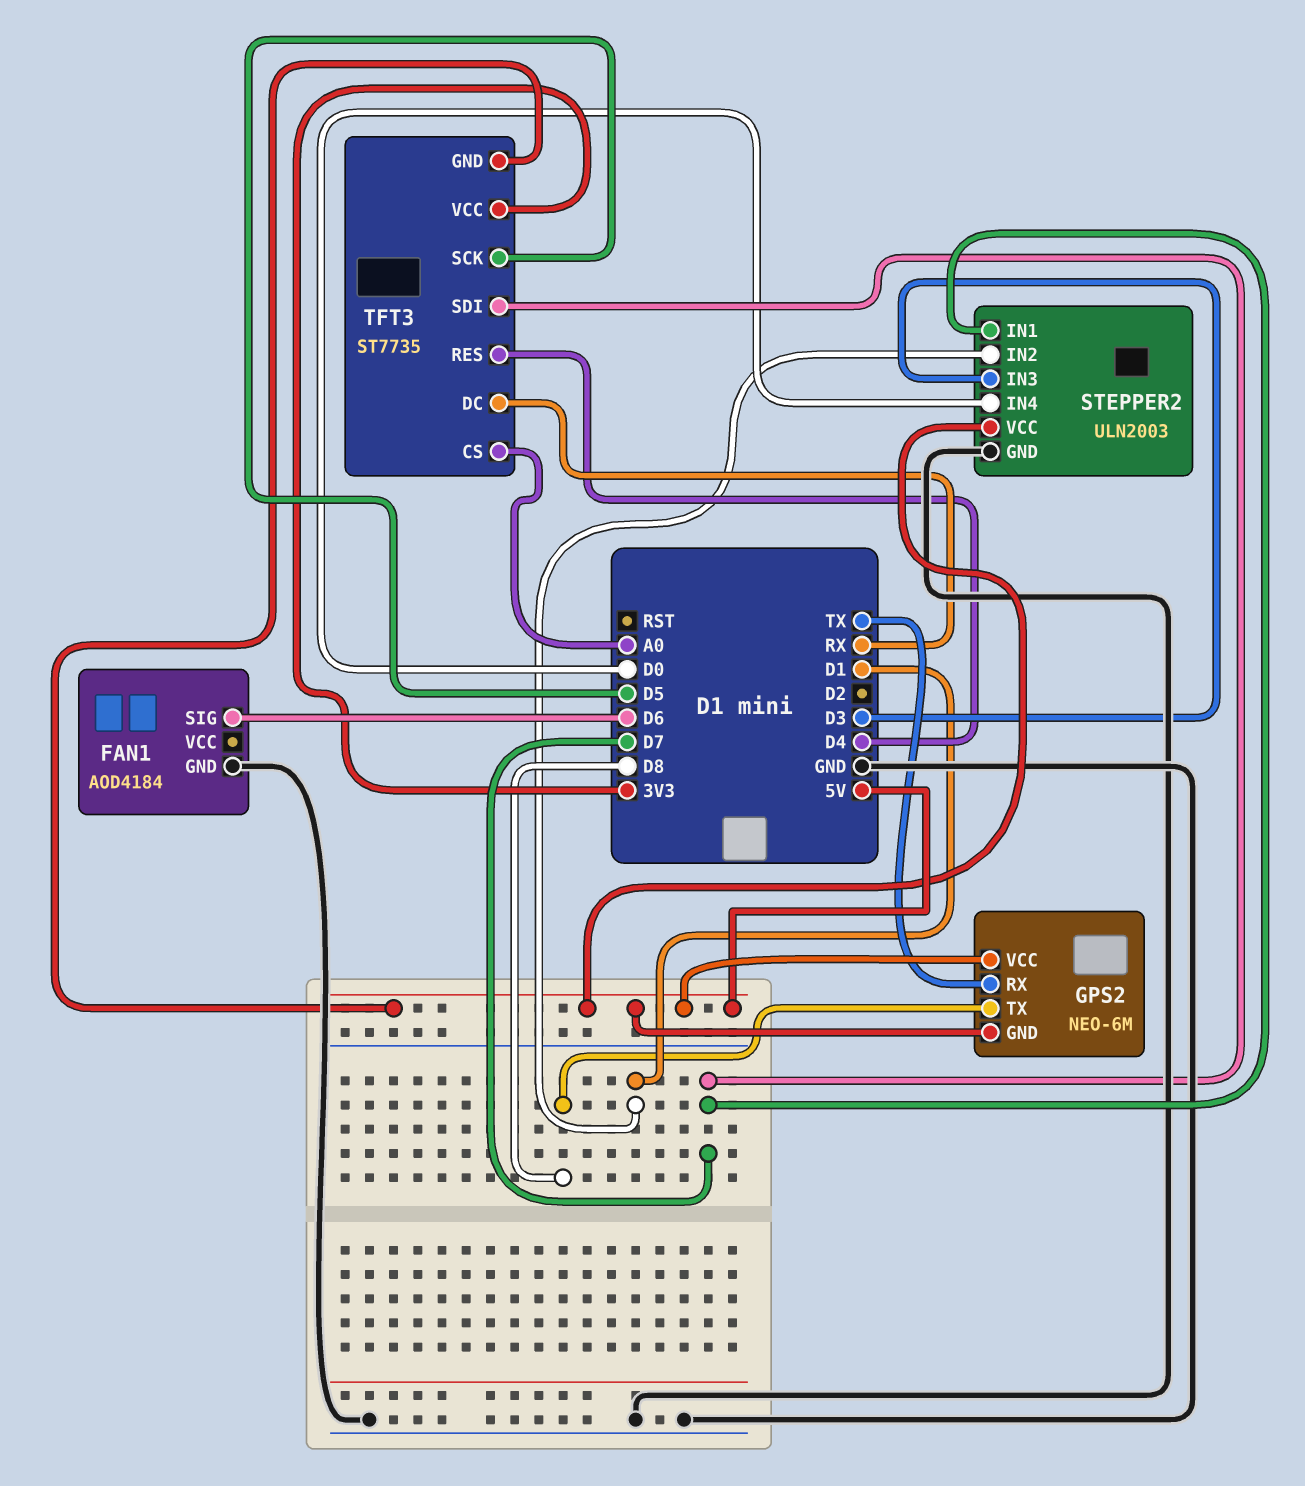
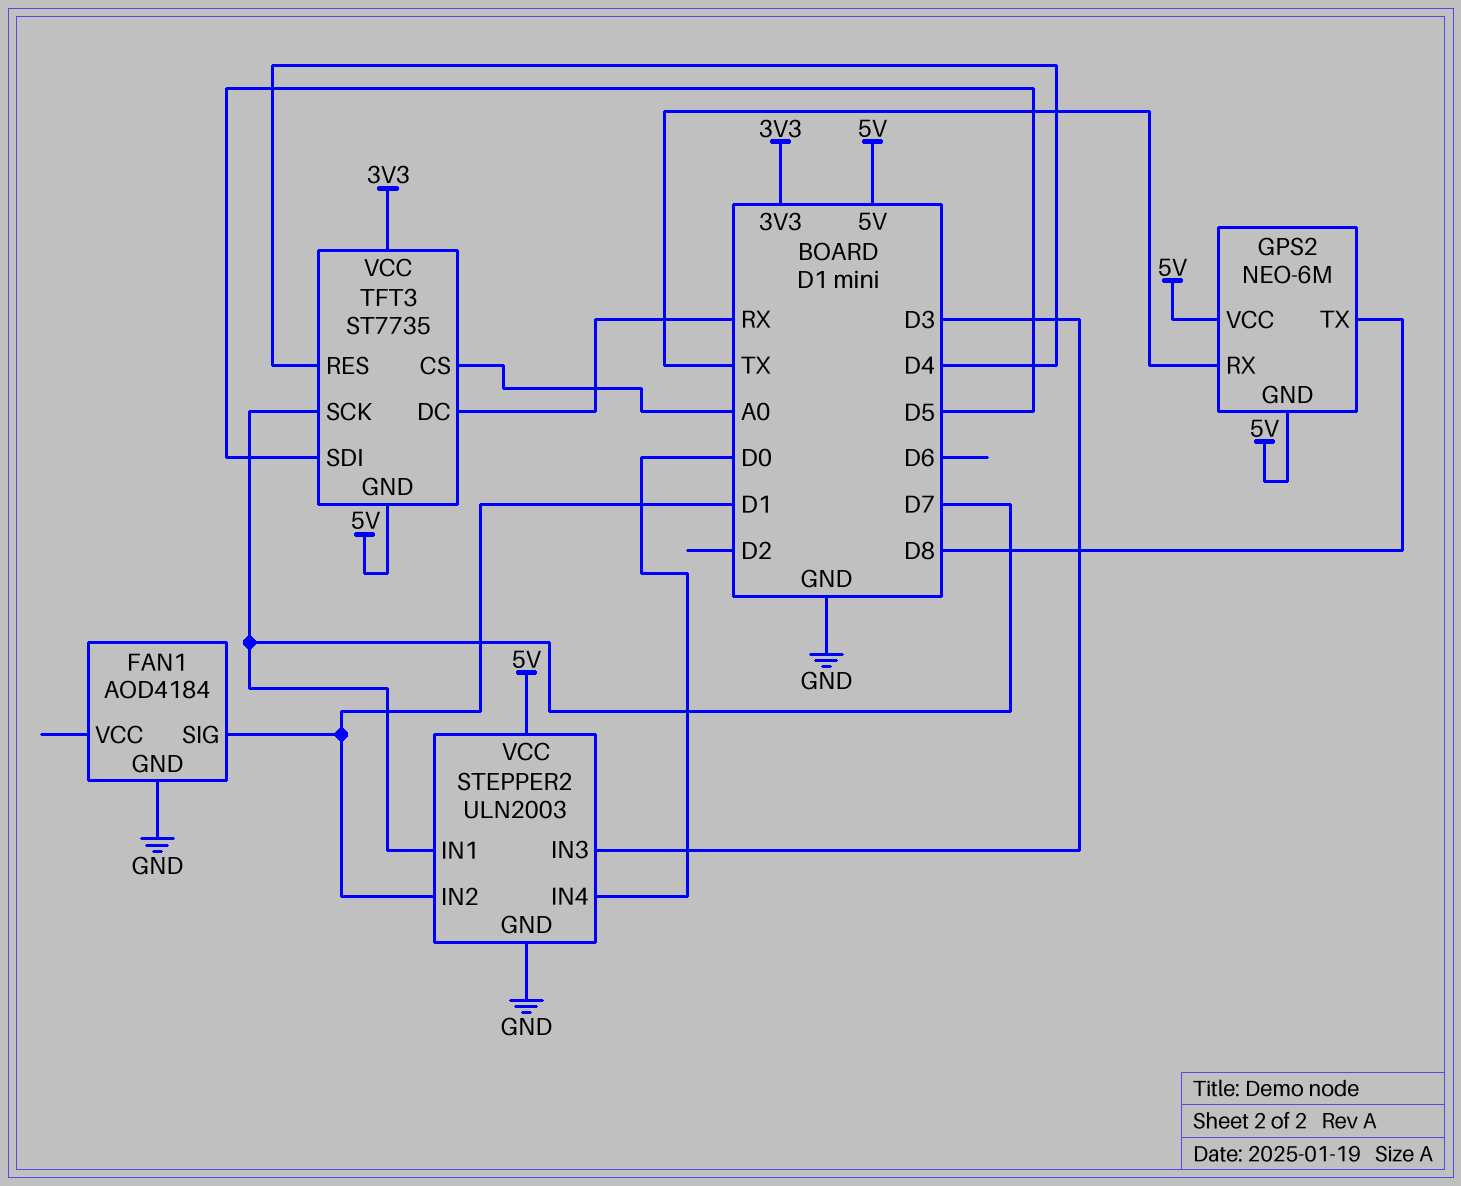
FAN1 pin SIG: D6 -> D1
TFT3 pin SCK: D5 -> D7
TFT3 pin SDI: D7 -> D5

